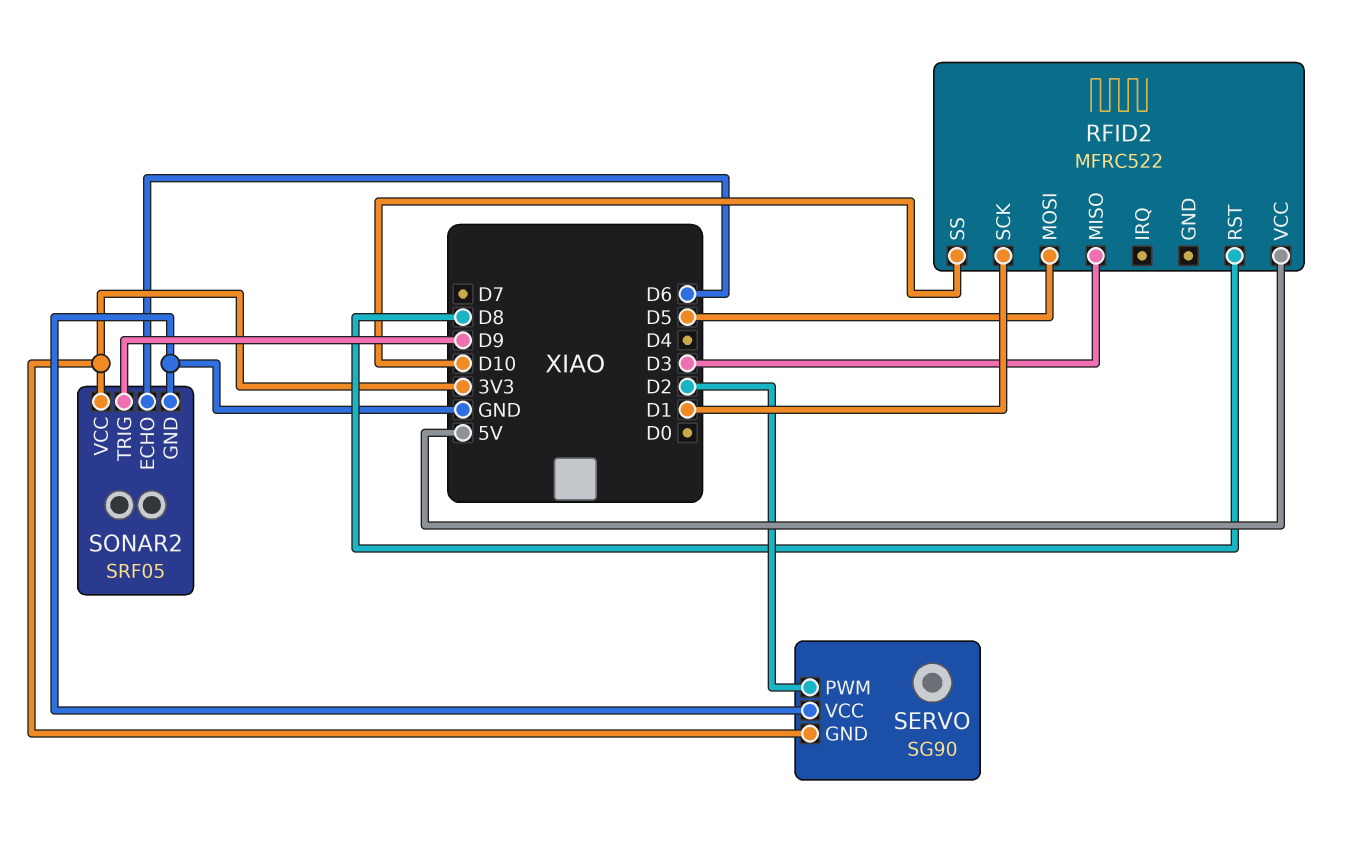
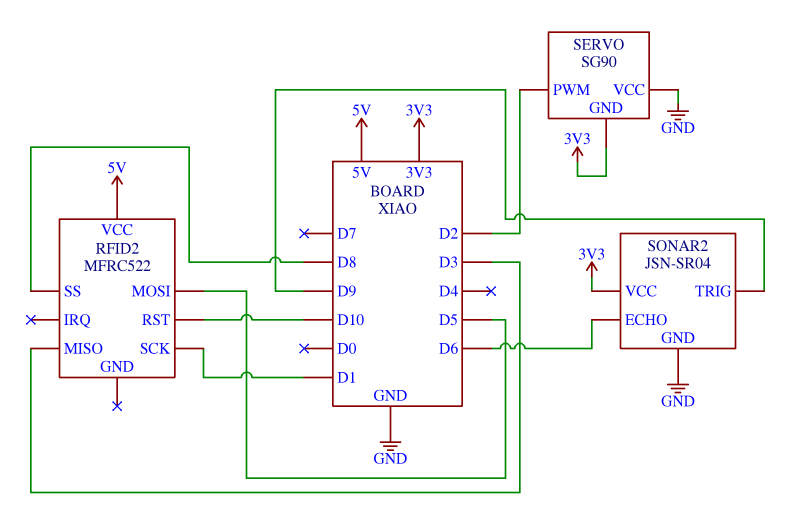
RFID2 pin RST: D8 -> D10
RFID2 pin SS: D10 -> D8
SONAR2: SRF05 -> JSN-SR04

